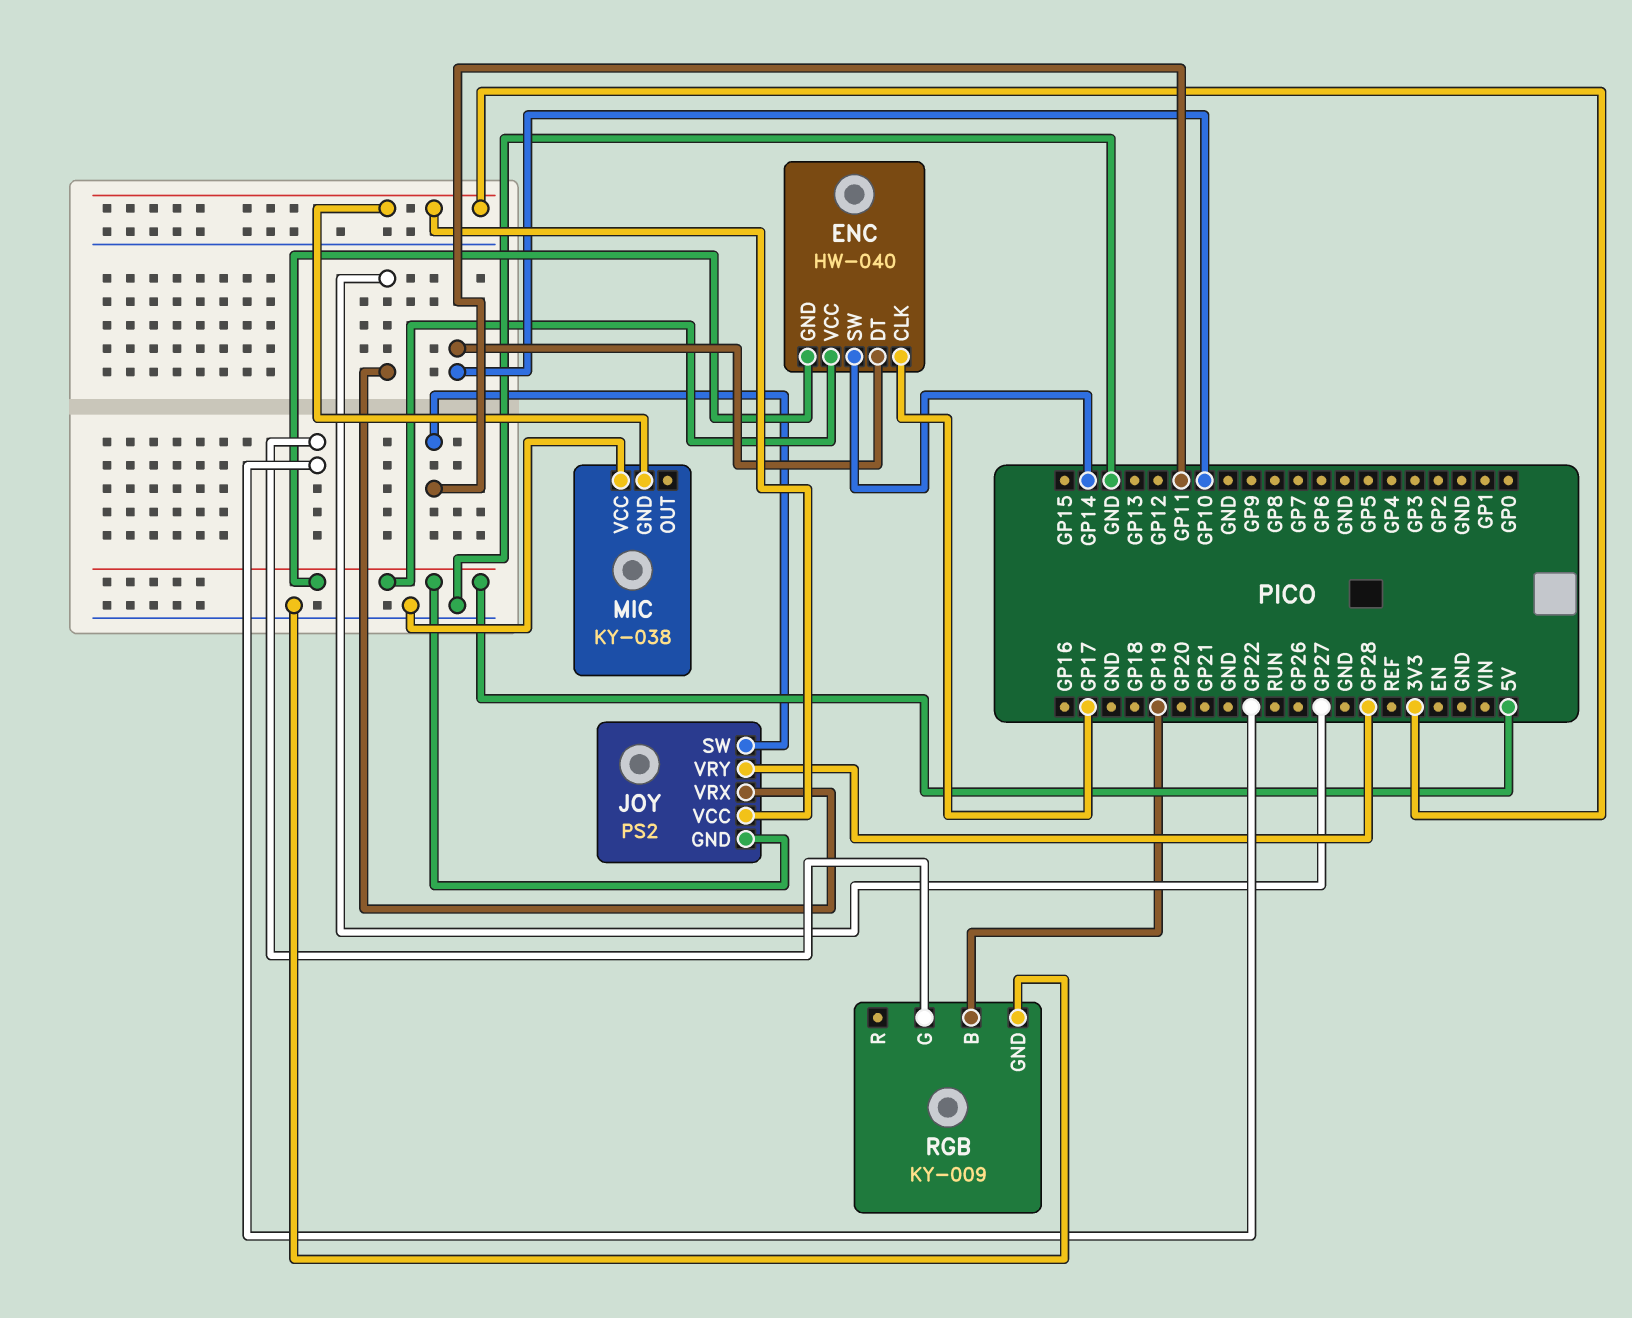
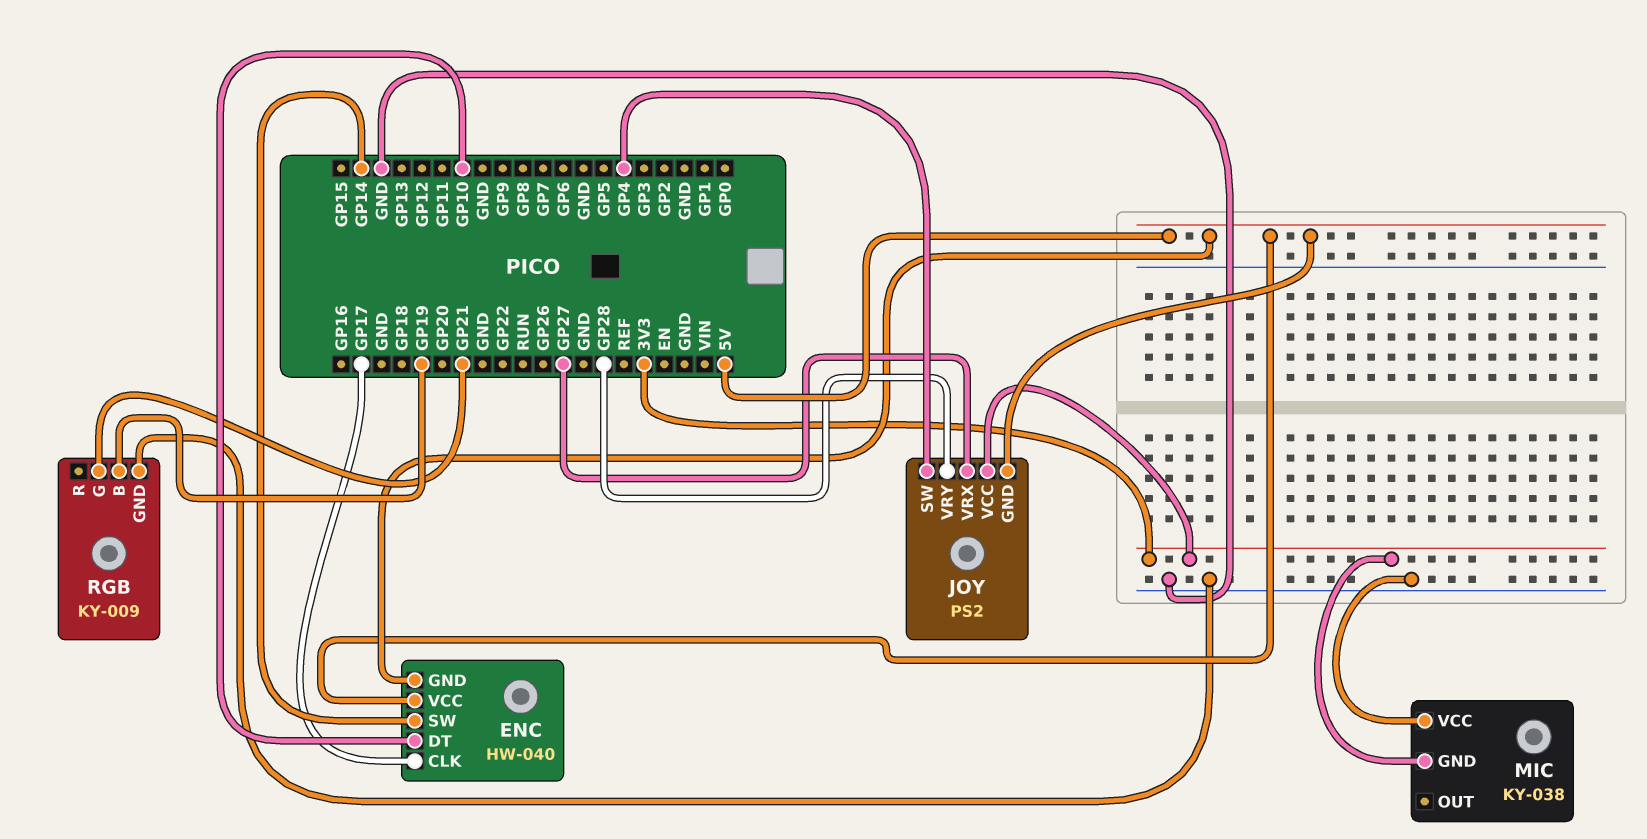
JOY pin SW: GP11 -> GP4
RGB pin G: GP22 -> GP21

